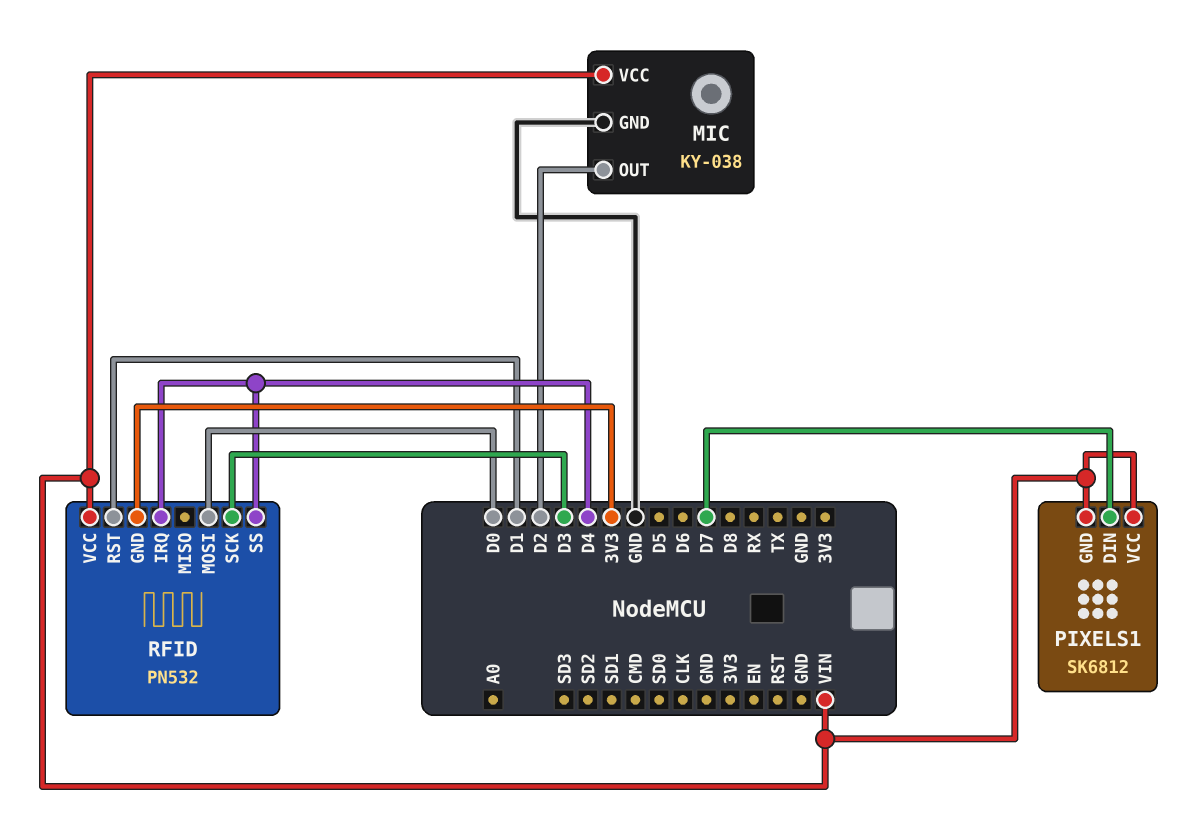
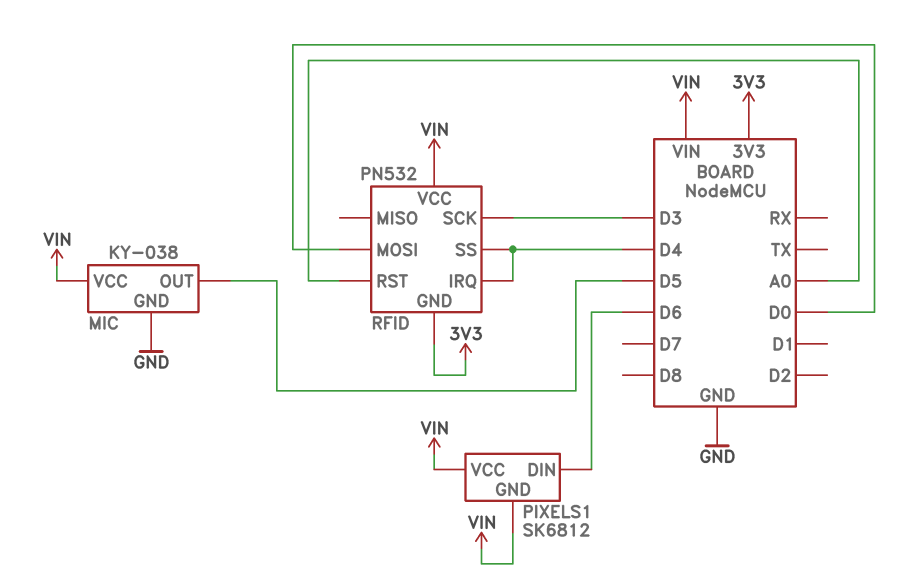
MIC pin OUT: D2 -> D5
PIXELS1 pin DIN: D7 -> D6
RFID pin RST: D1 -> A0

